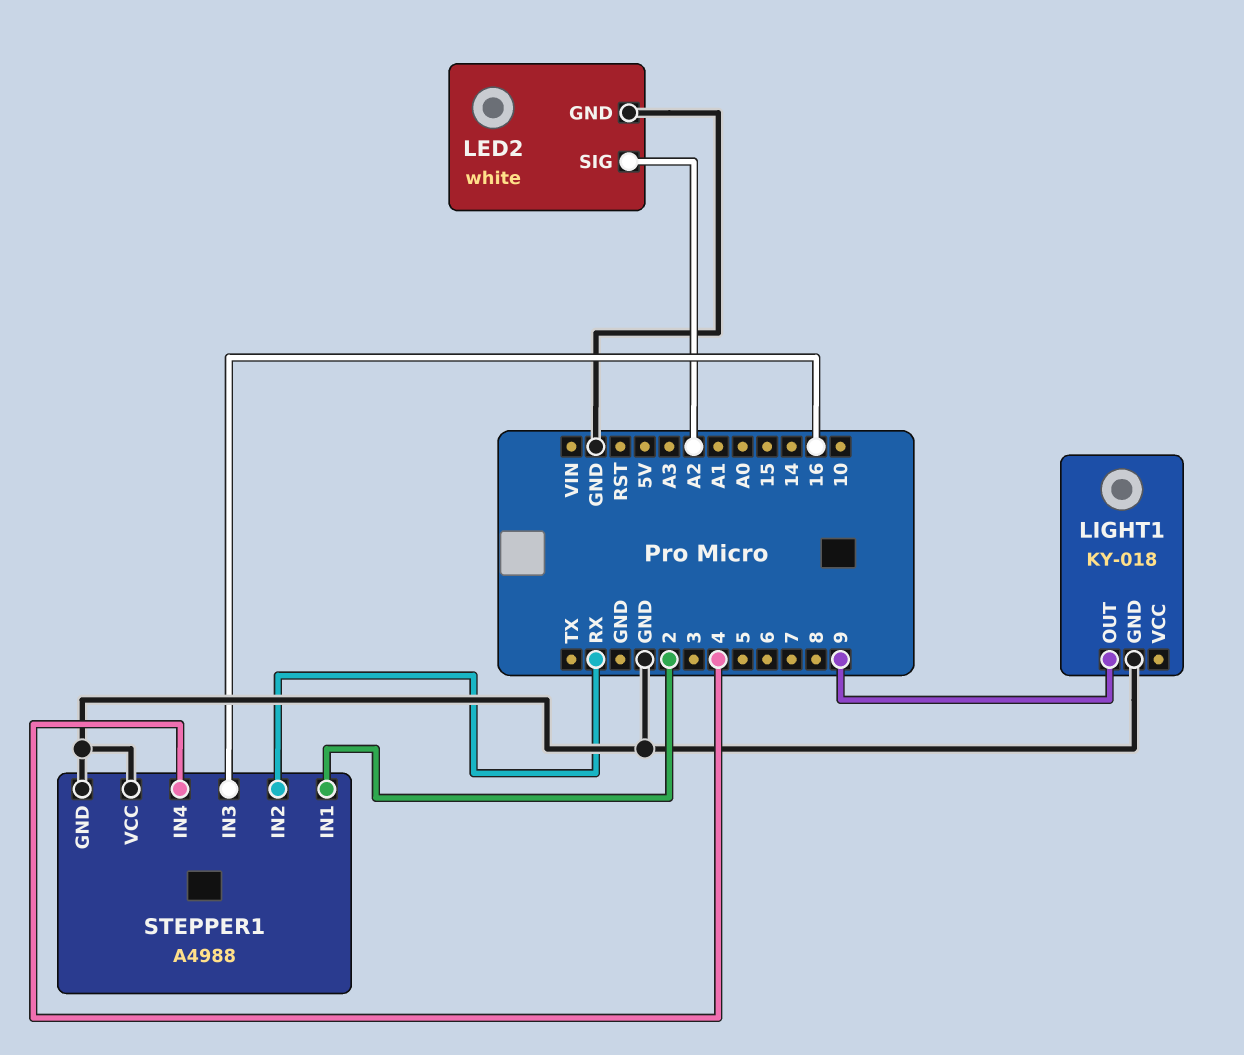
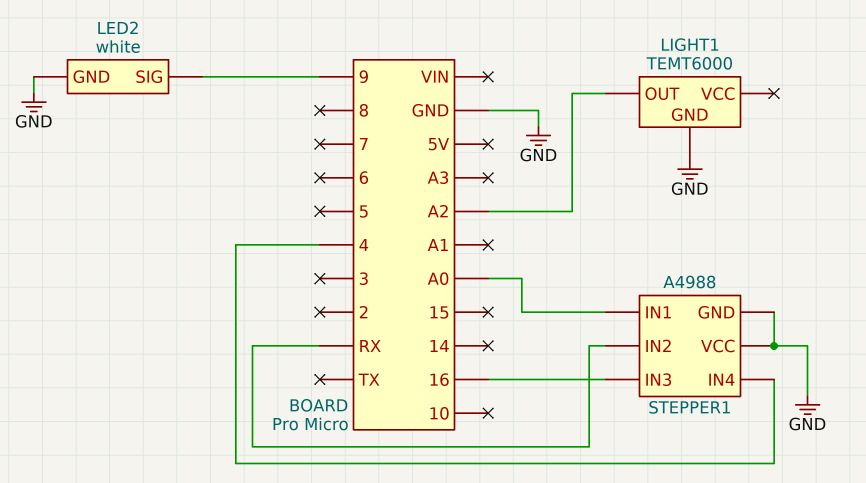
LED2 pin SIG: A2 -> 9
LIGHT1: KY-018 -> TEMT6000
LIGHT1 pin OUT: 9 -> A2
STEPPER1 pin IN1: 2 -> A0

